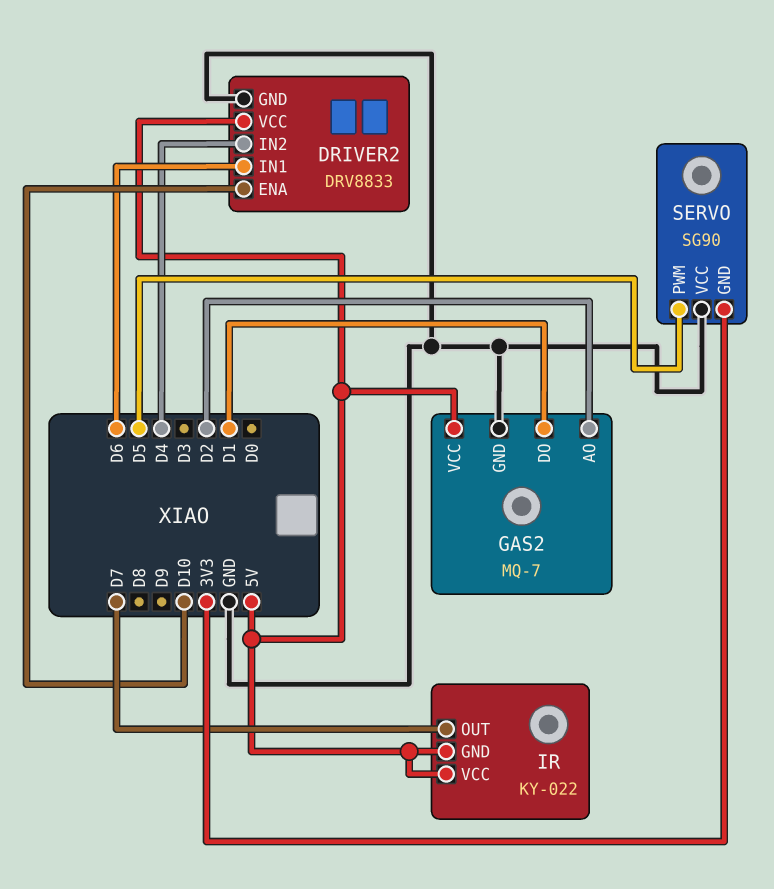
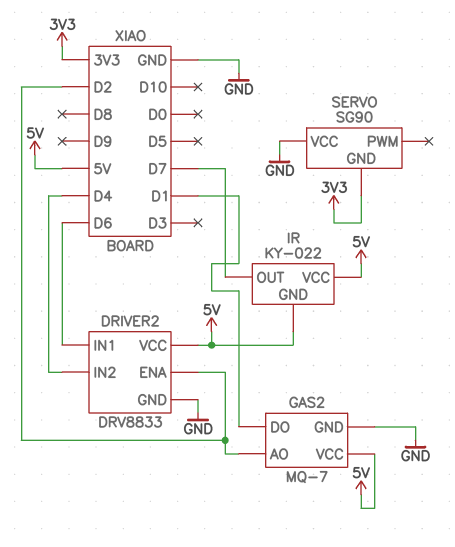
DRIVER2 pin ENA: D10 -> D2
SERVO pin PWM: D5 -> none

